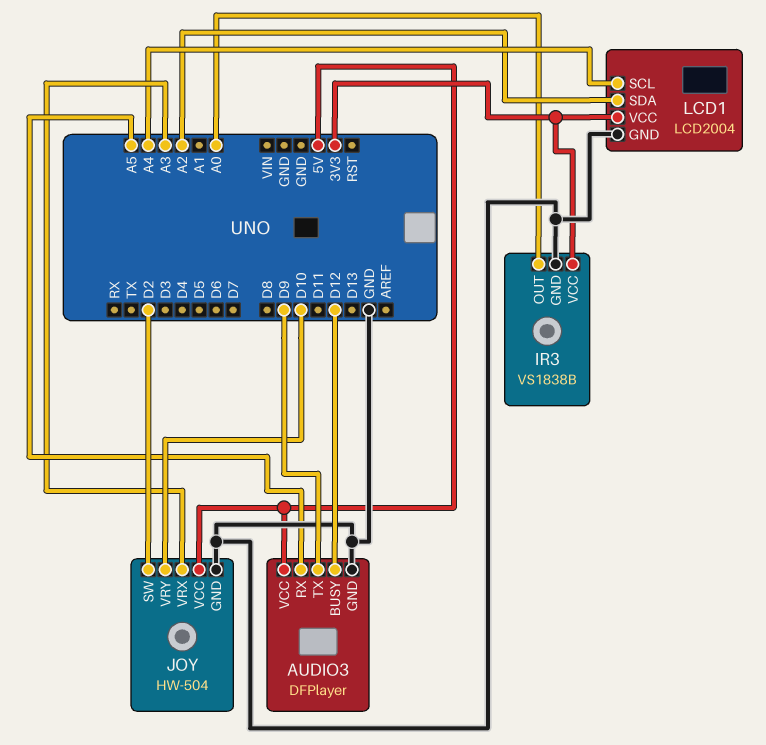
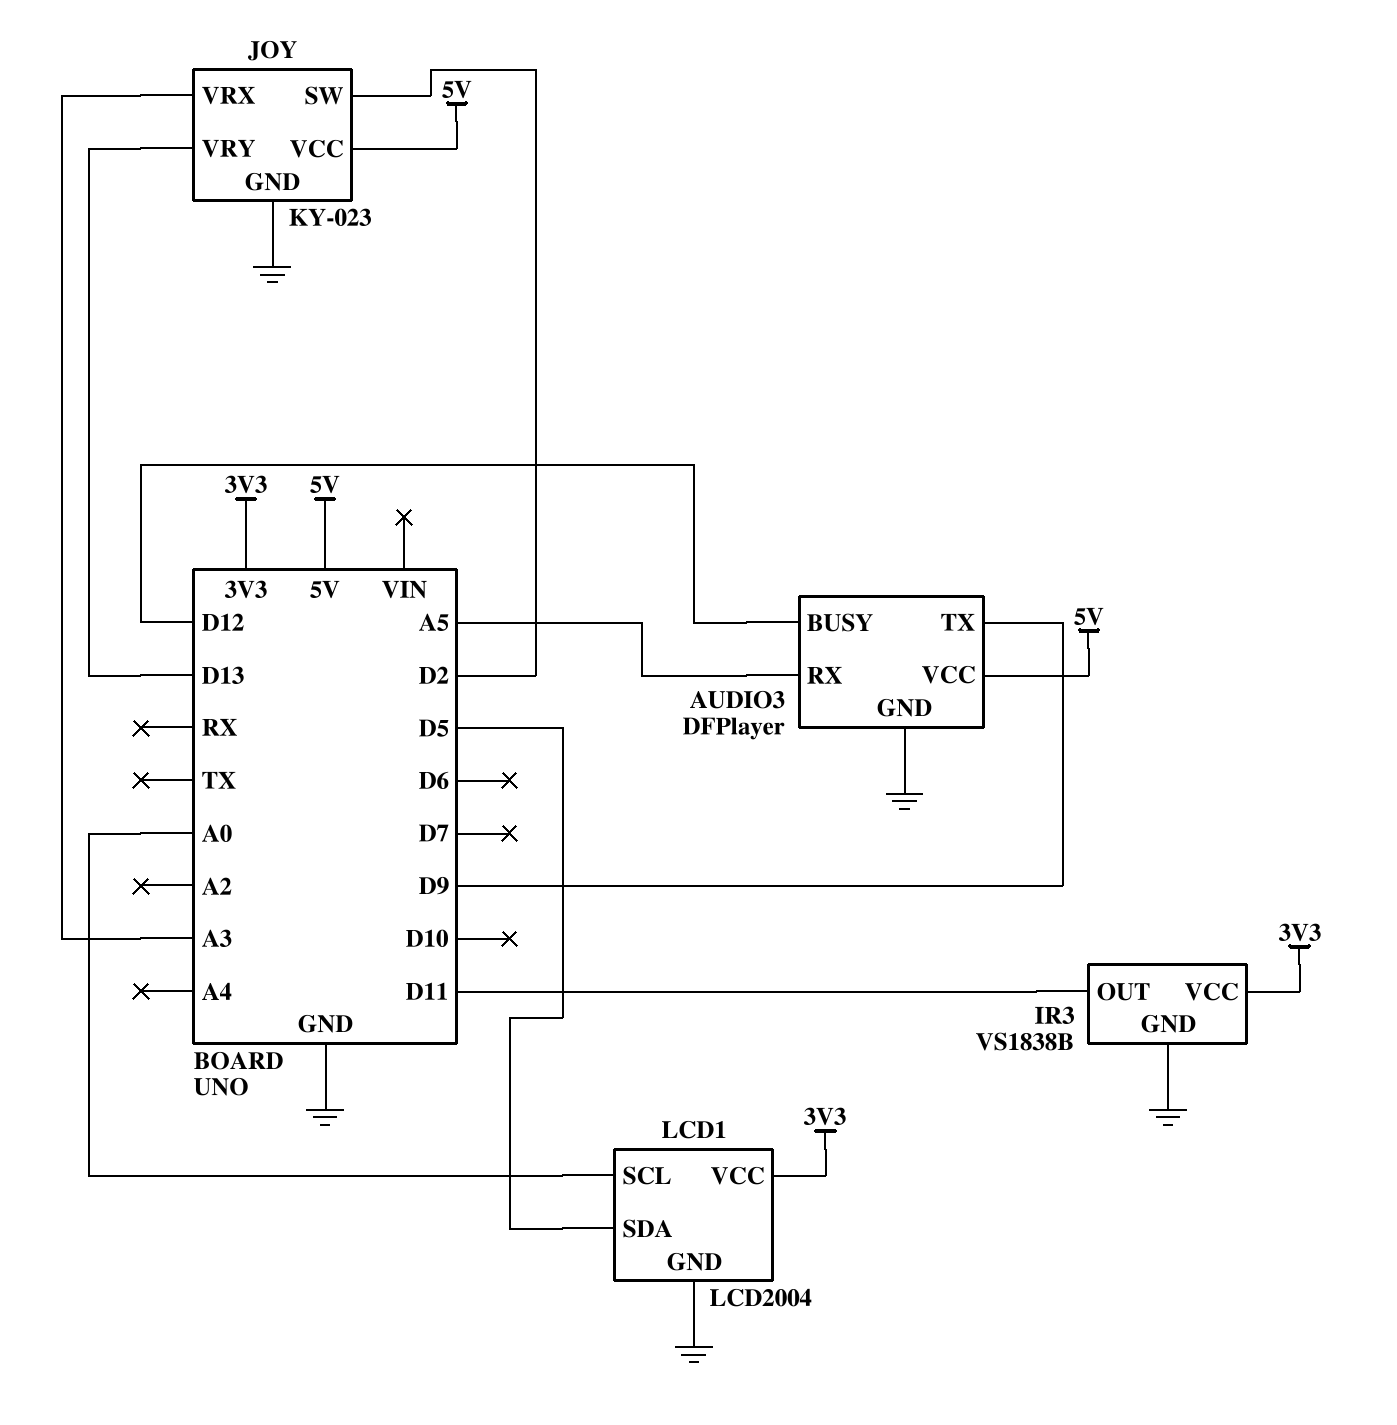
IR3 pin OUT: A0 -> D11
JOY: HW-504 -> KY-023
JOY pin VRY: D10 -> D13
LCD1 pin SCL: A4 -> A0
LCD1 pin SDA: A2 -> D5

